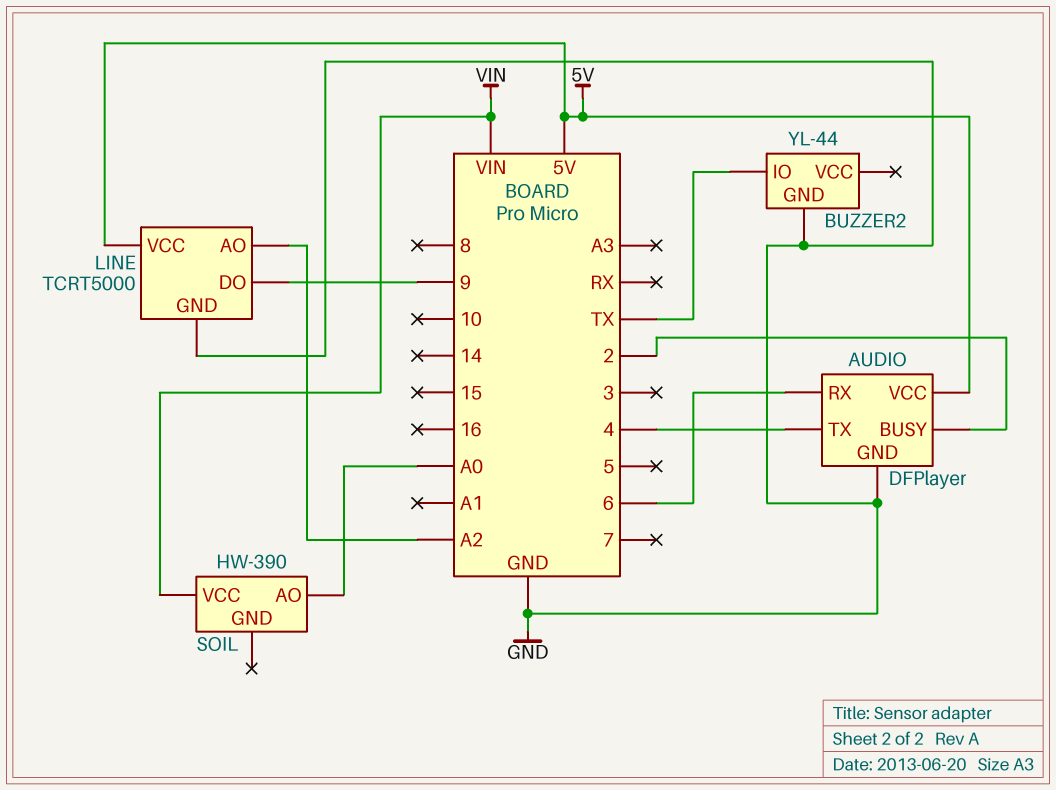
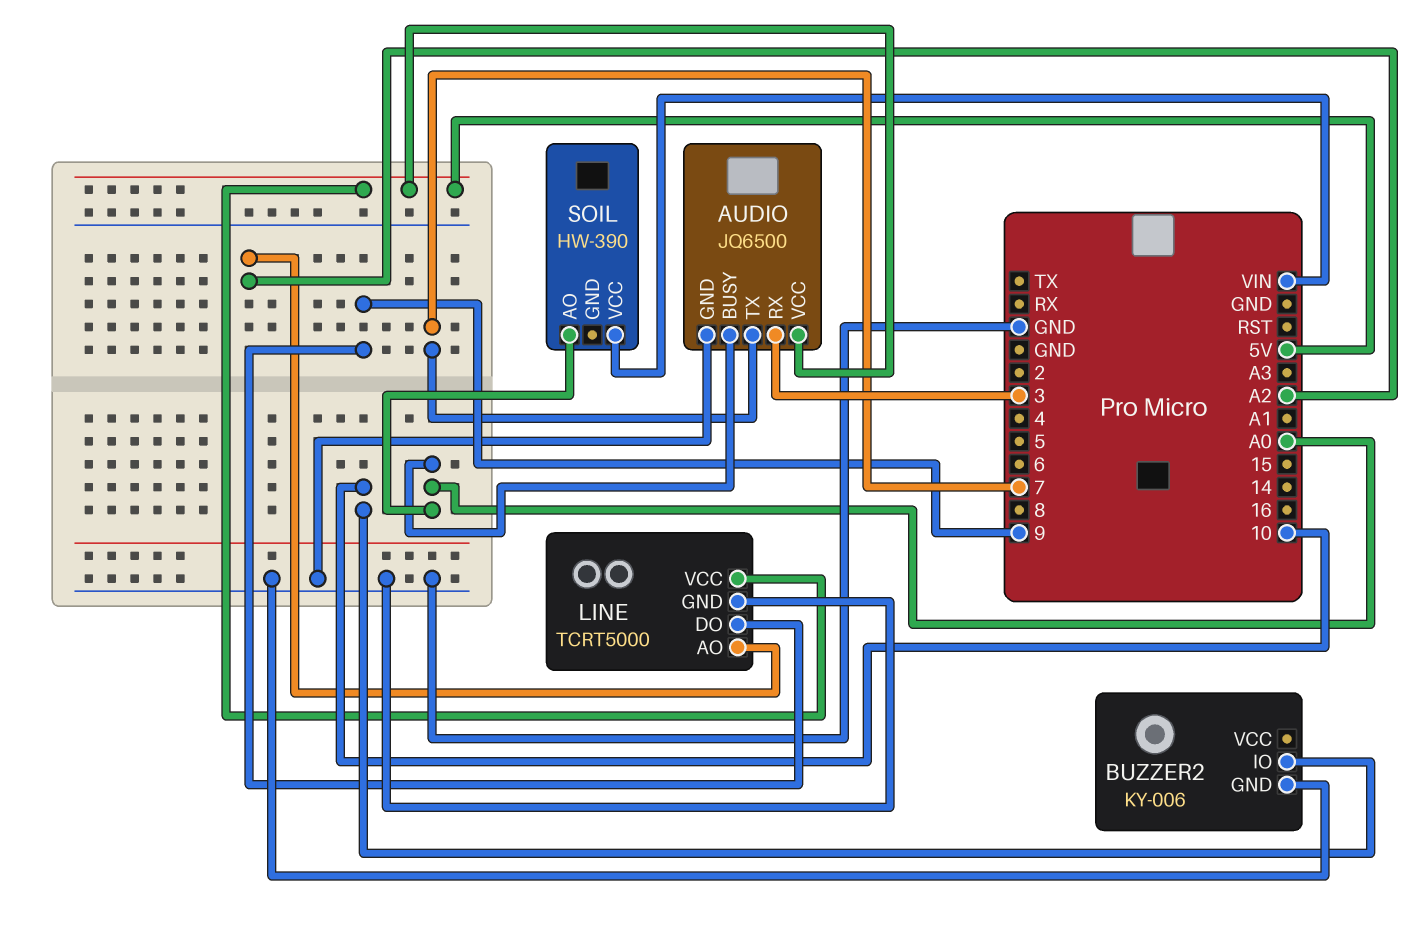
AUDIO: DFPlayer -> JQ6500
AUDIO pin BUSY: 2 -> A0
AUDIO pin RX: 6 -> 3
AUDIO pin TX: 4 -> 7
BUZZER2: YL-44 -> KY-006
BUZZER2 pin IO: TX -> 10

